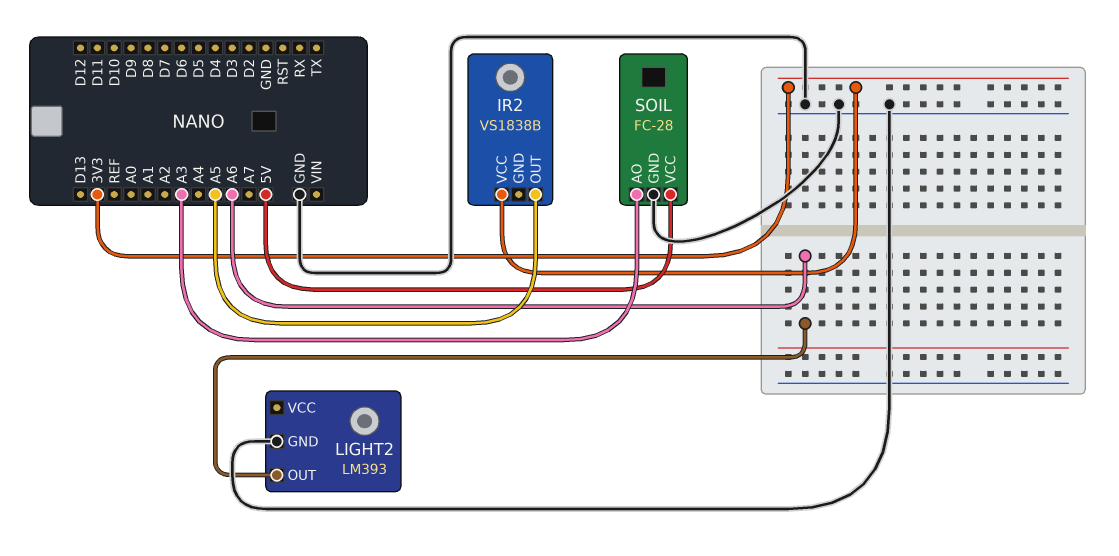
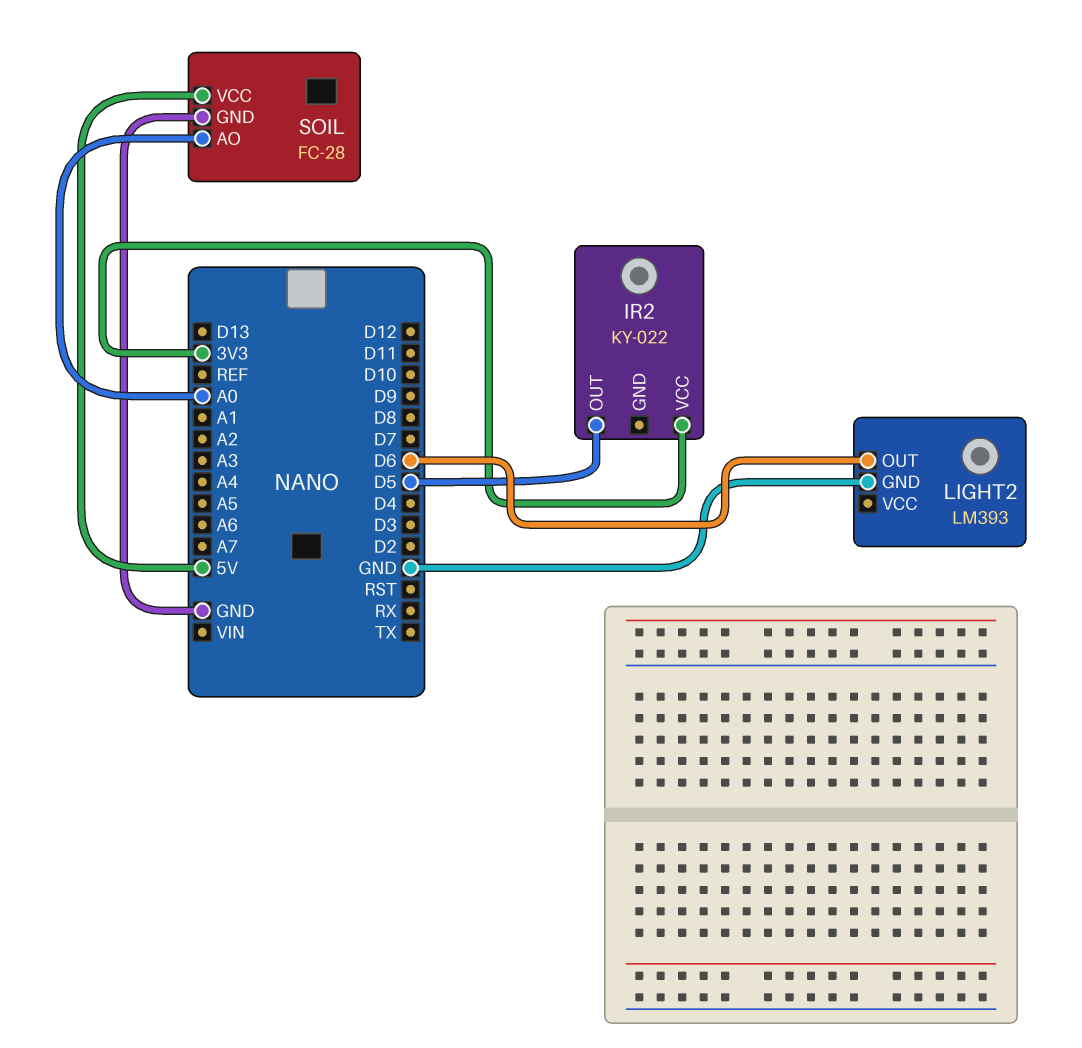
IR2: VS1838B -> KY-022
IR2 pin OUT: A5 -> D5
LIGHT2 pin OUT: A6 -> D6
SOIL pin AO: A3 -> A0

